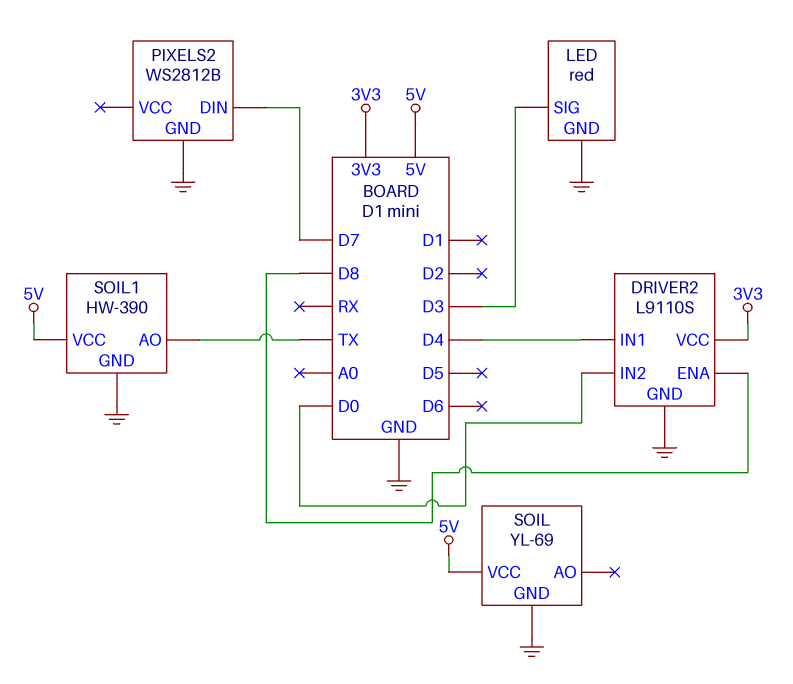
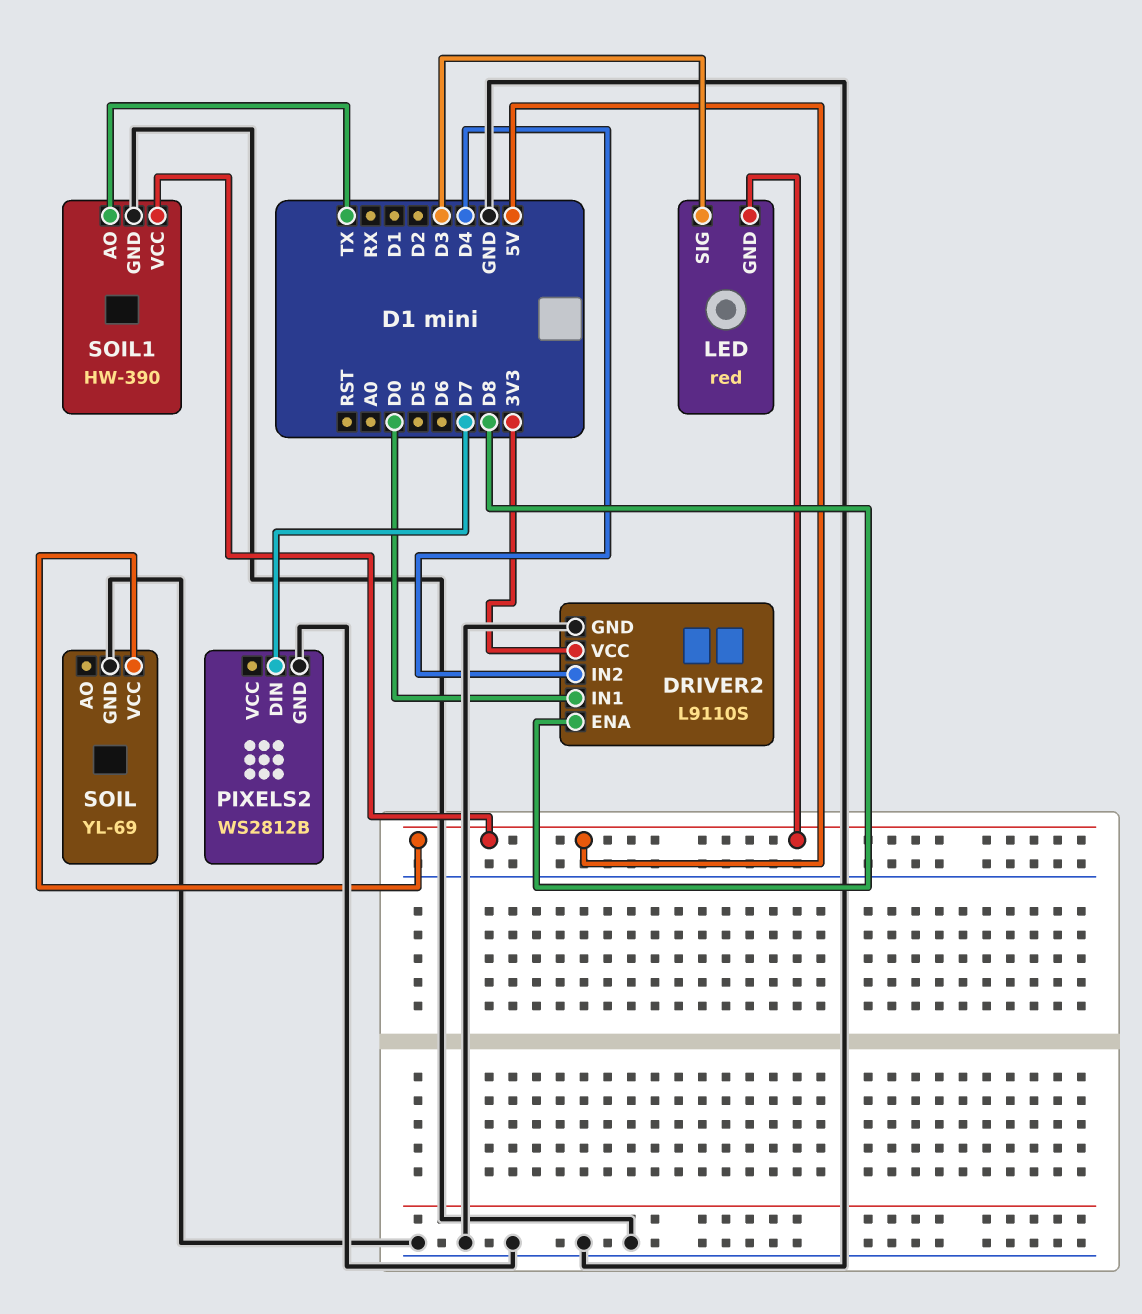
DRIVER2 pin IN1: D4 -> D0
DRIVER2 pin IN2: D0 -> D4
LED pin GND: GND -> 5V

